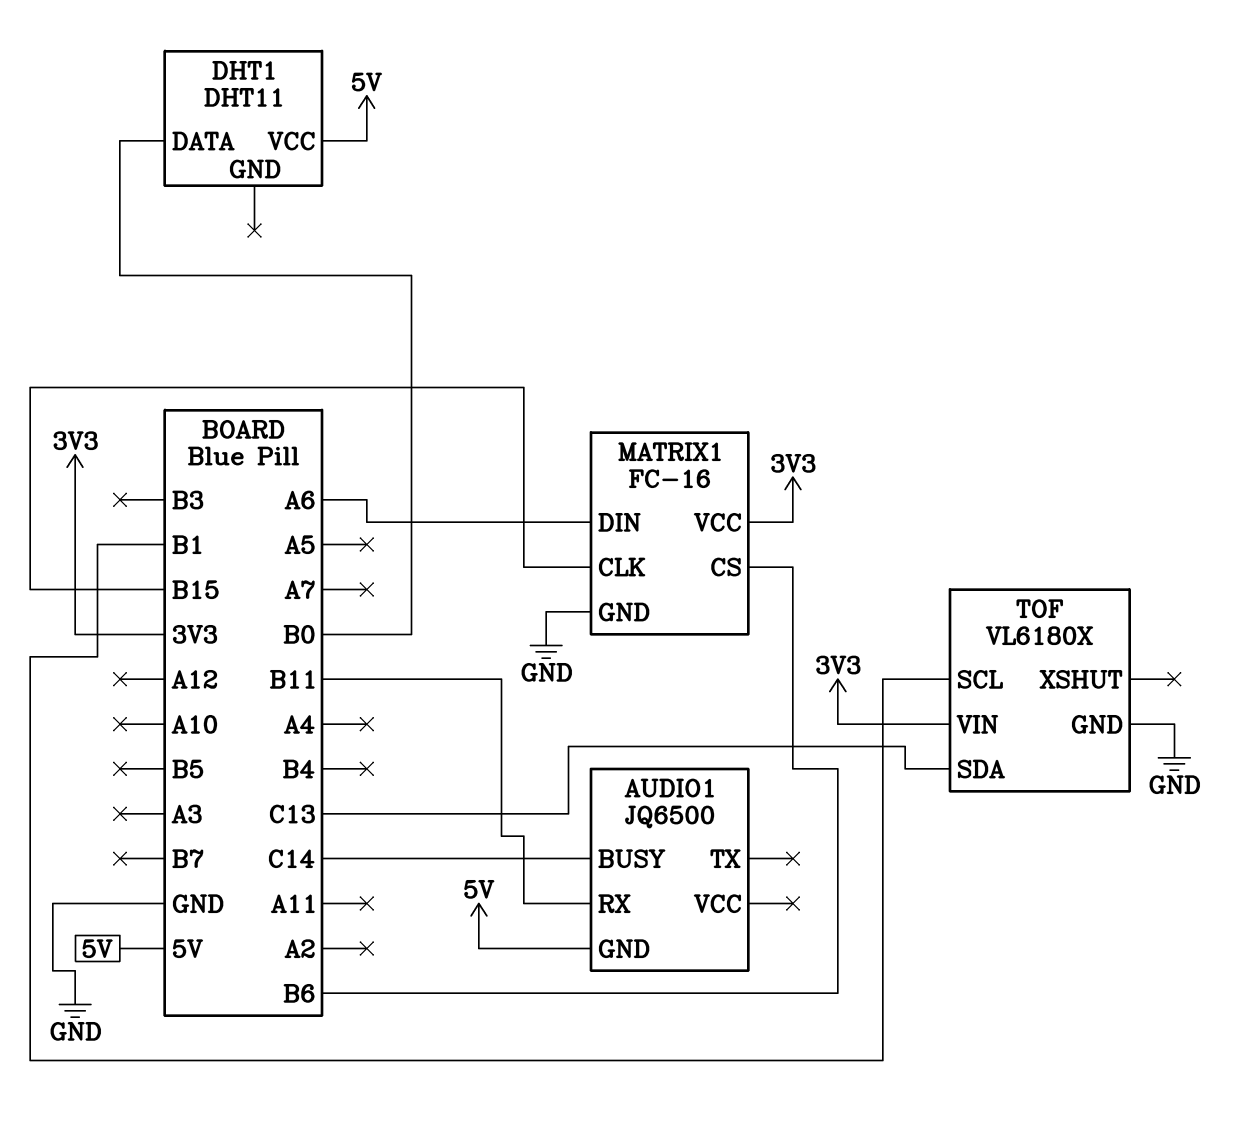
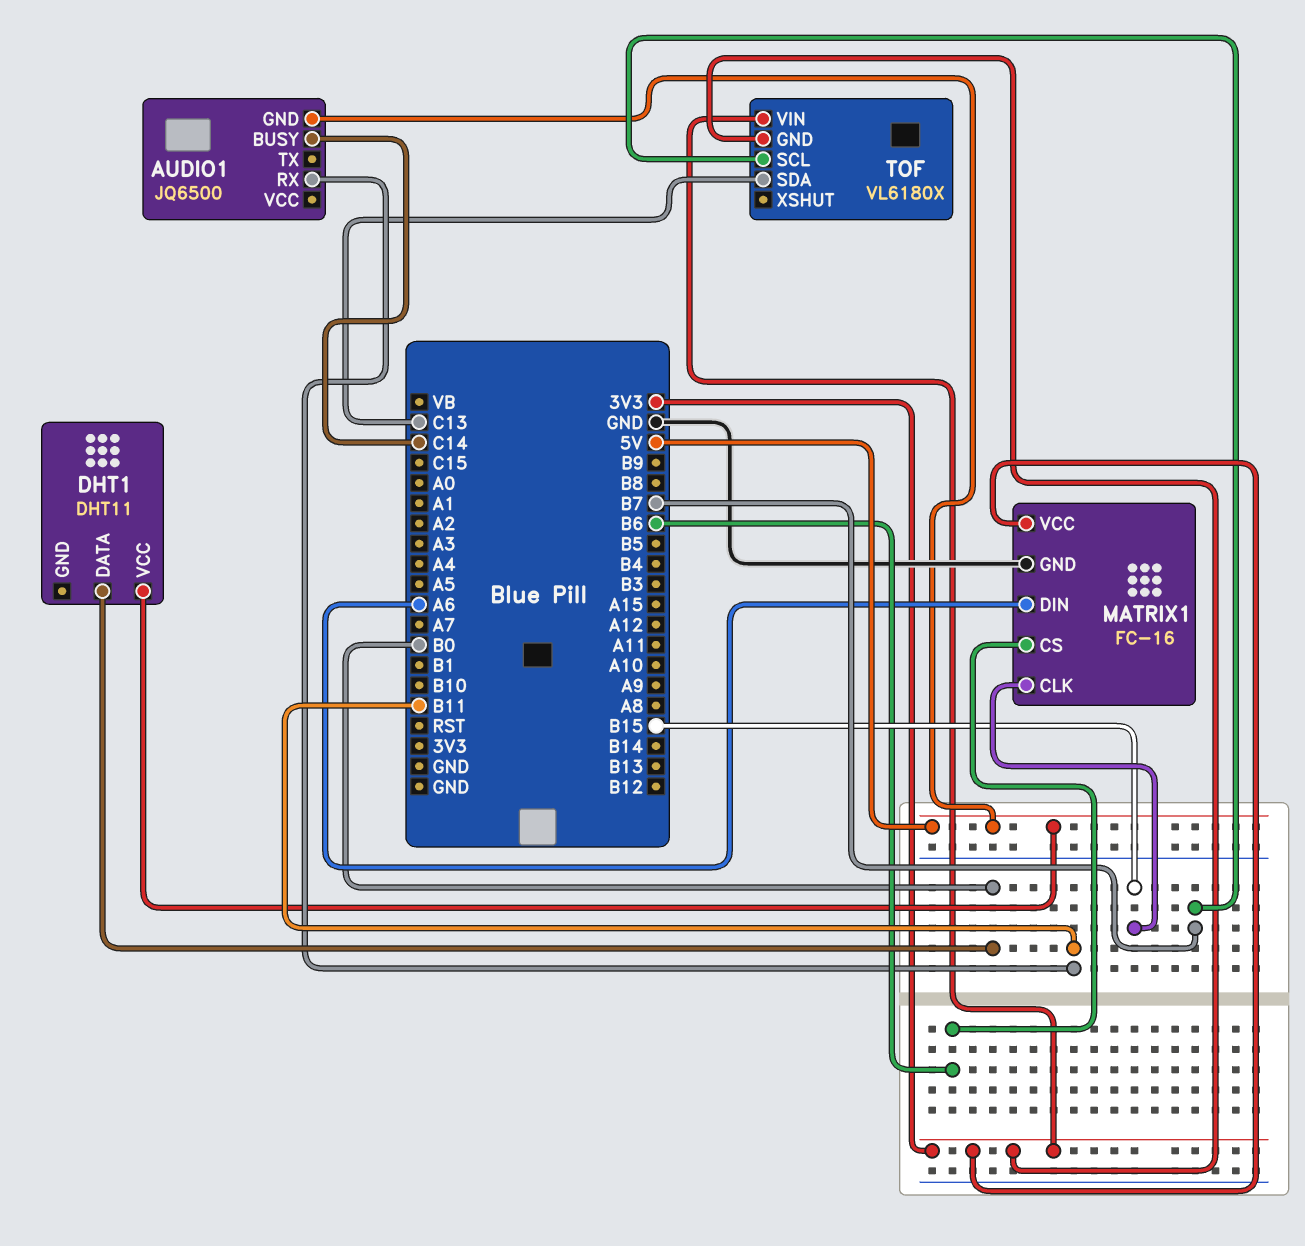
TOF pin GND: GND -> 3V3
TOF pin SCL: B1 -> B7

